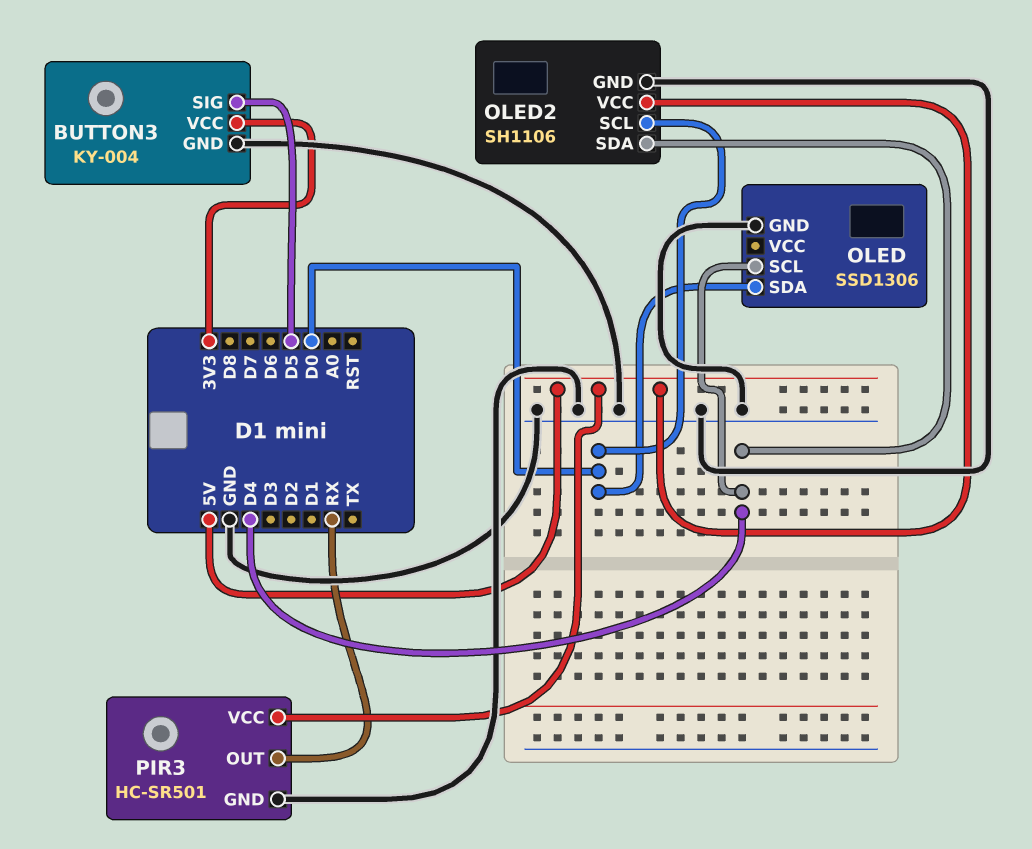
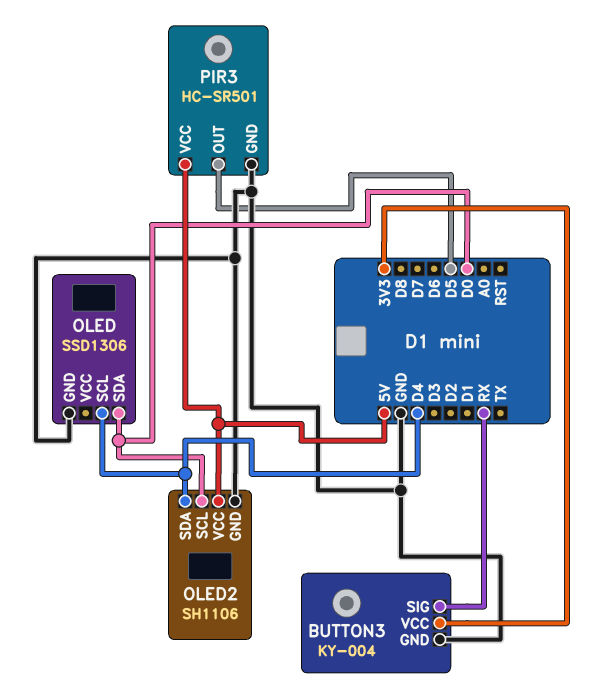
BUTTON3 pin SIG: D5 -> RX
PIR3 pin OUT: RX -> D5

